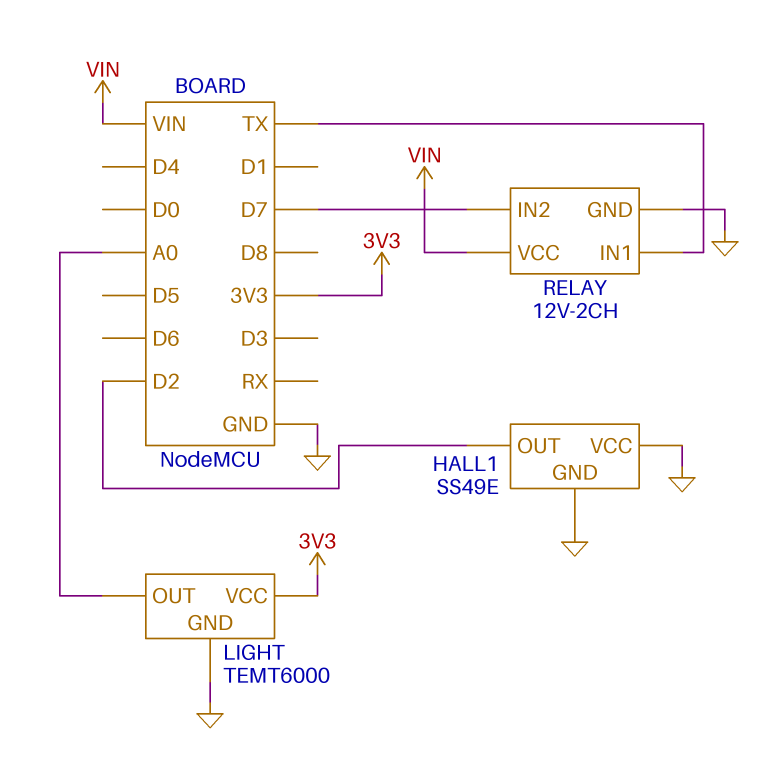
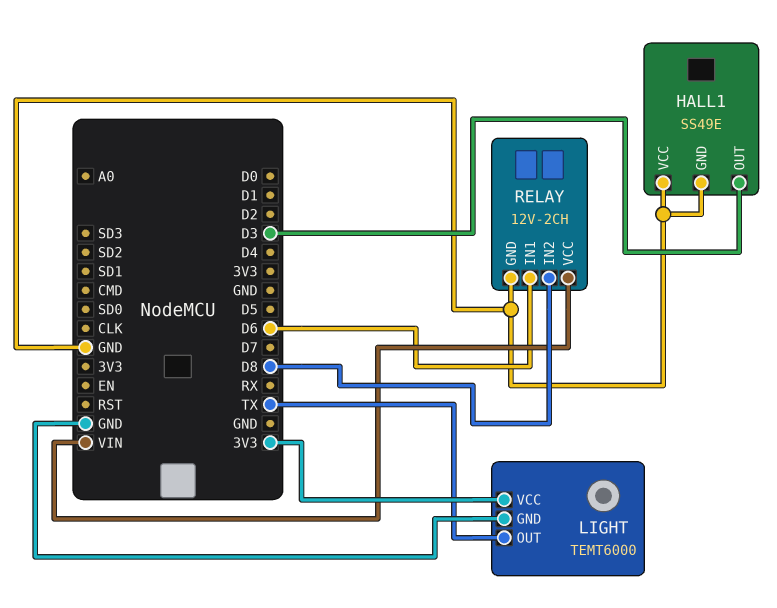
HALL1 pin OUT: D2 -> D3
LIGHT pin OUT: A0 -> TX
RELAY pin IN1: TX -> D6
RELAY pin IN2: D7 -> D8

